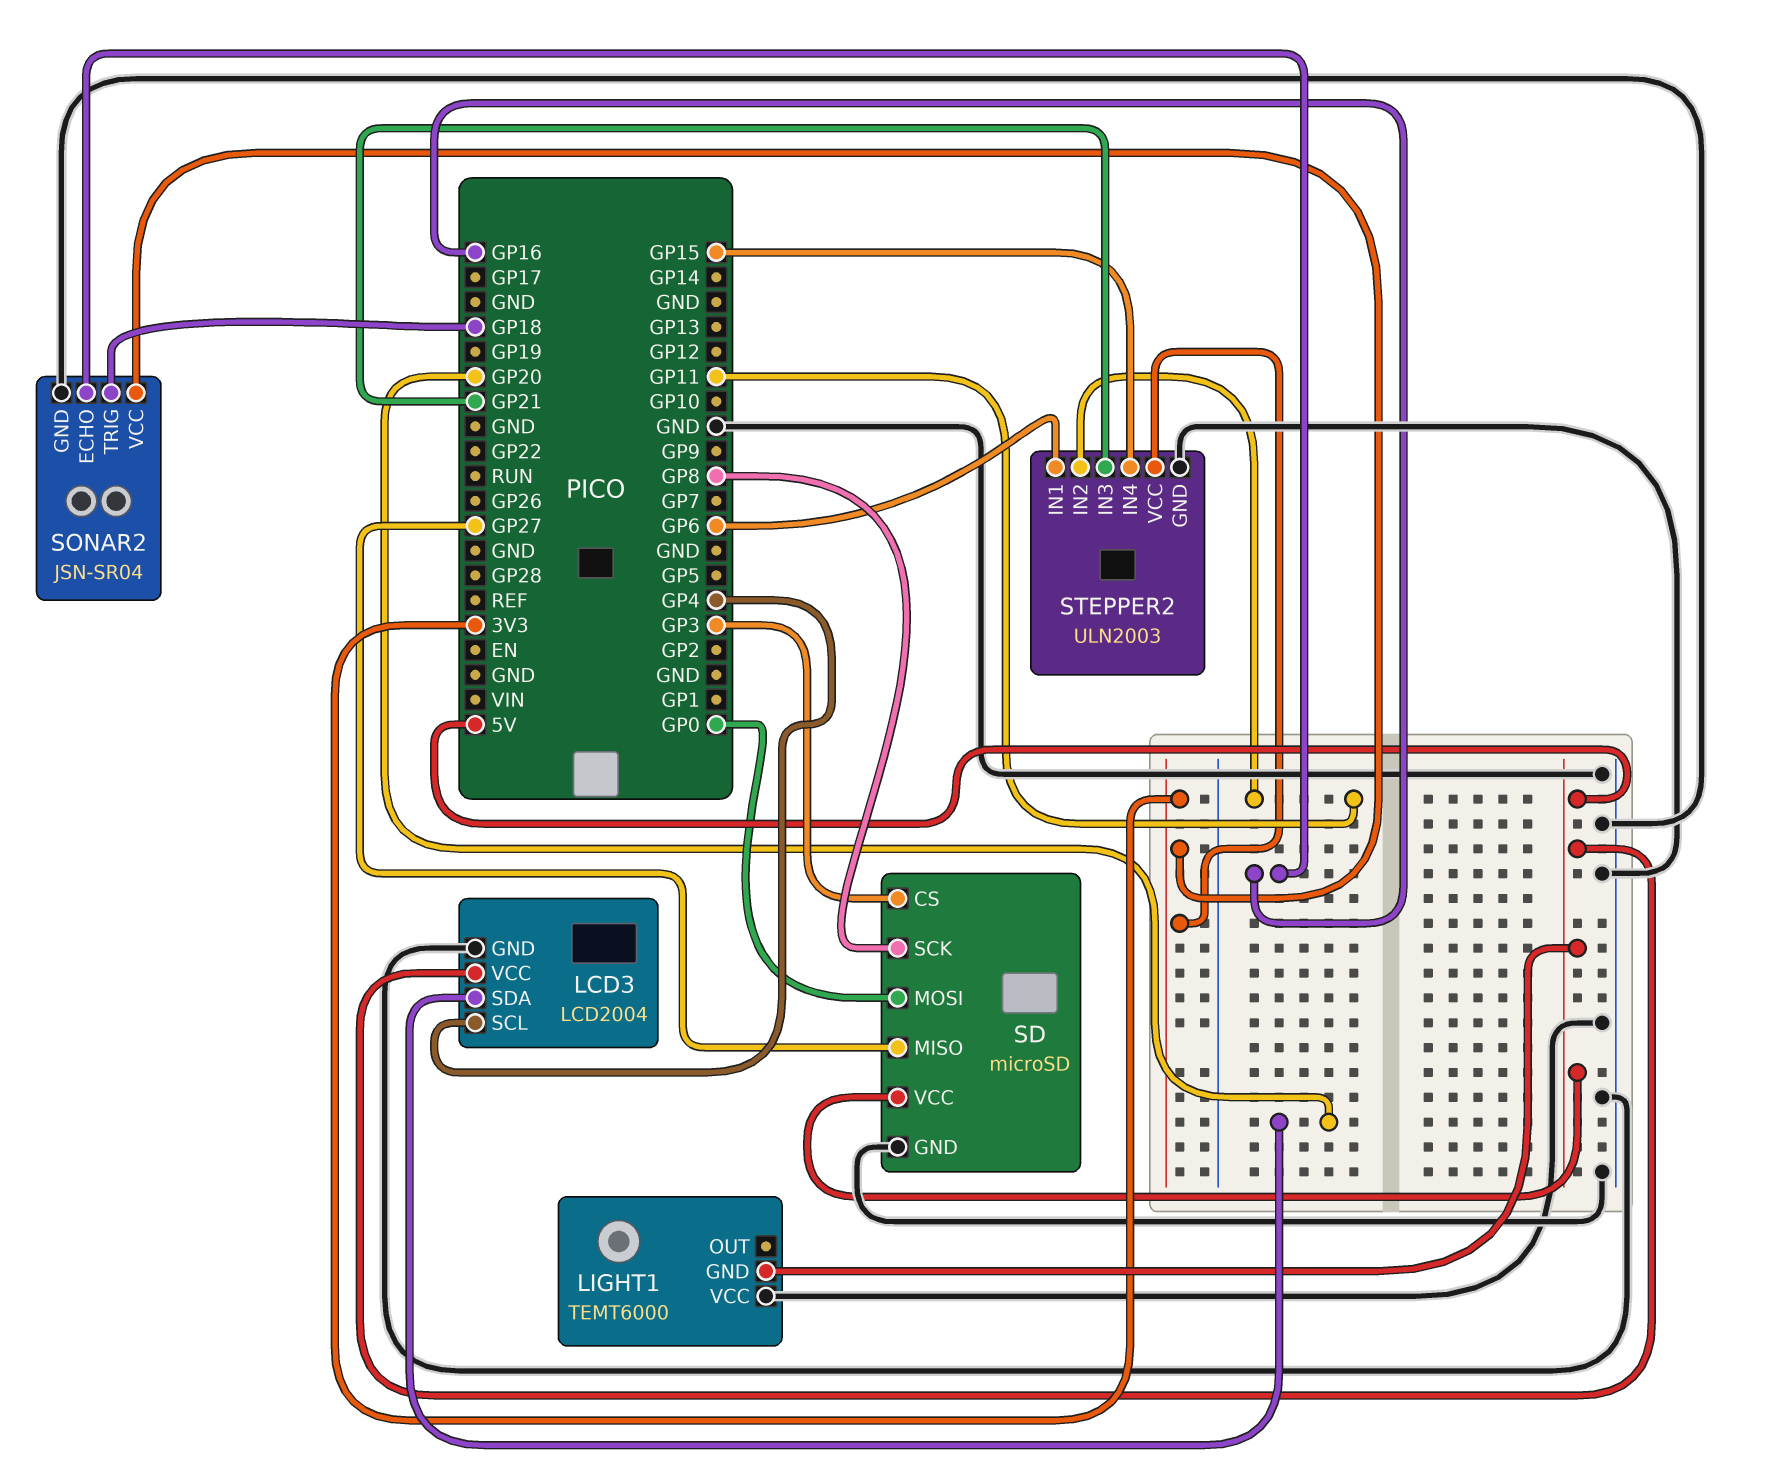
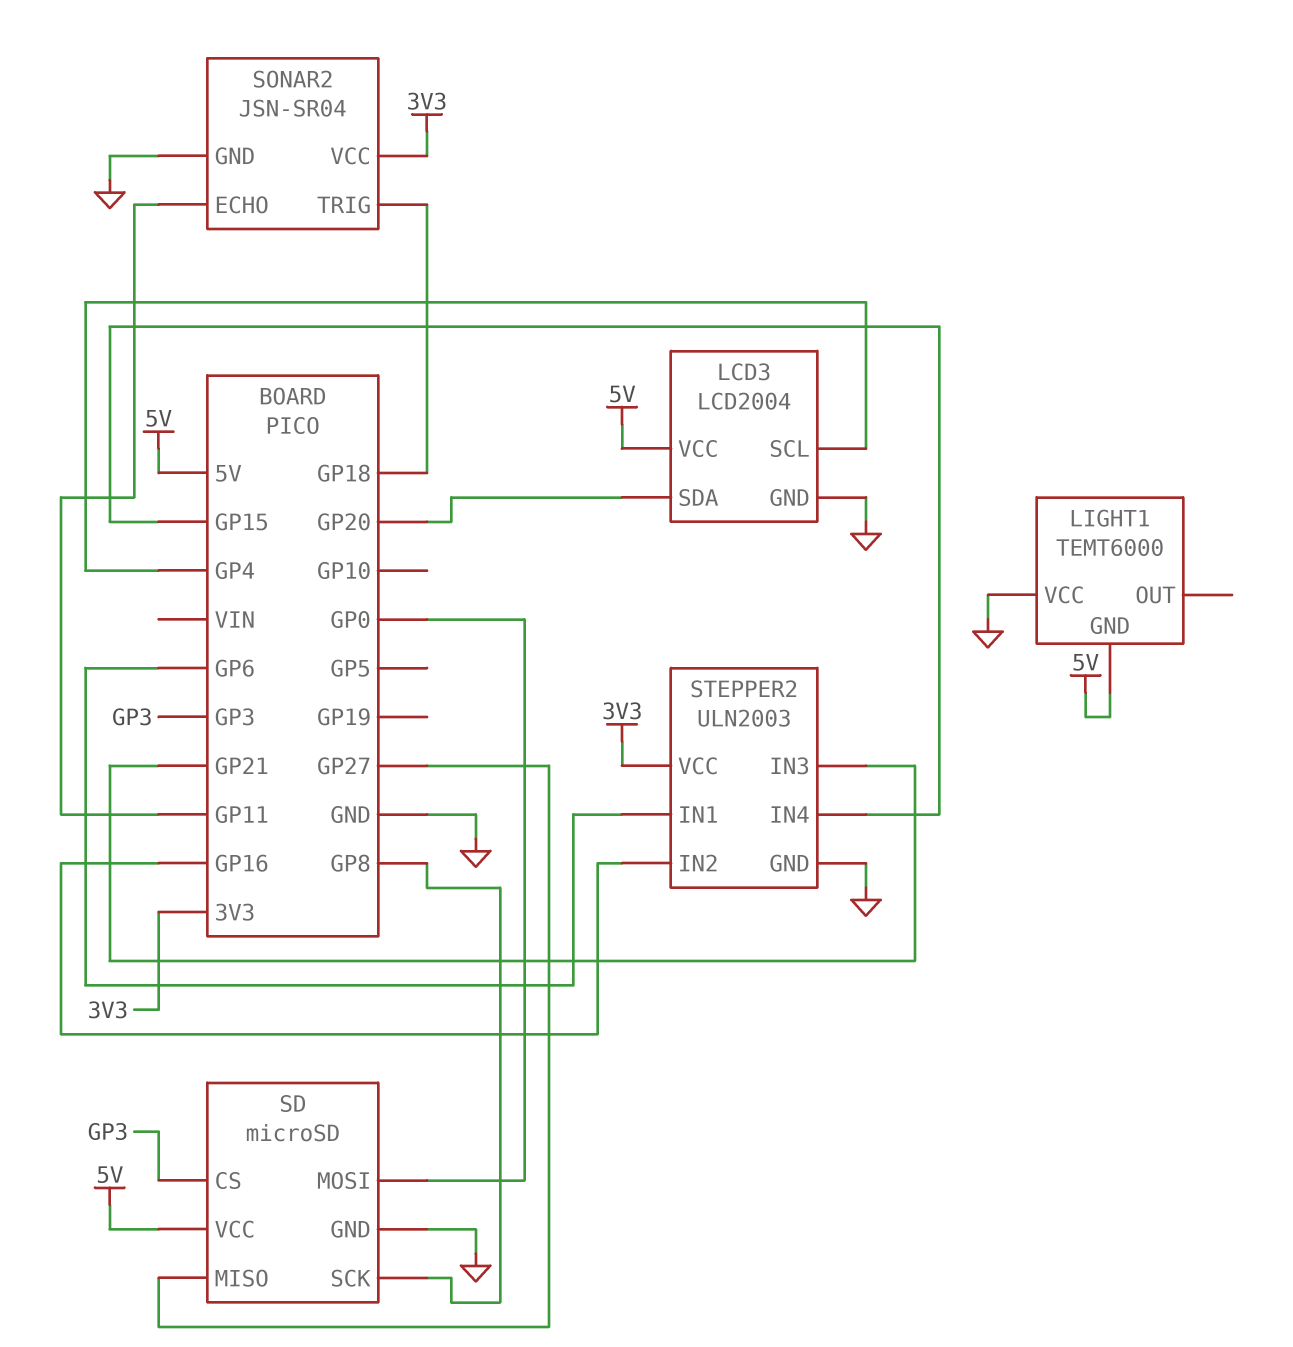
SONAR2 pin ECHO: GP16 -> GP11
STEPPER2 pin IN2: GP11 -> GP16

